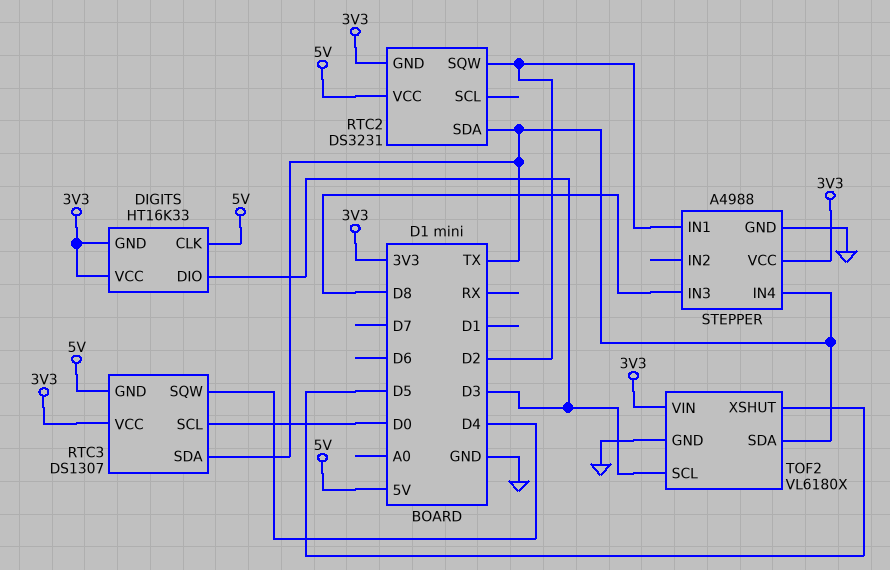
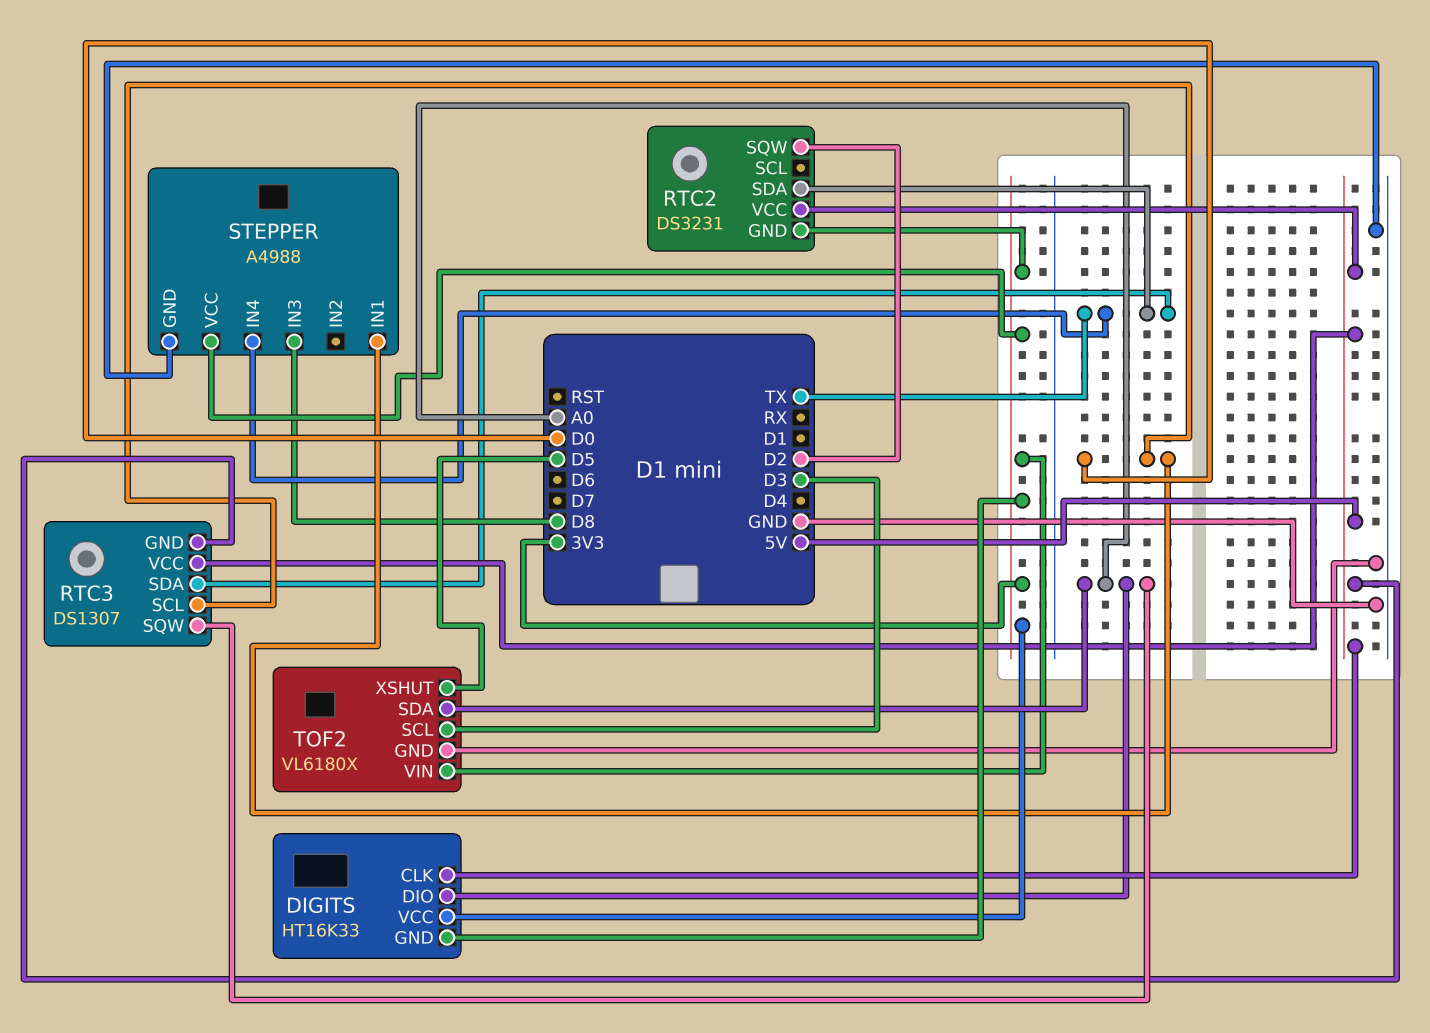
DIGITS pin DIO: D3 -> A0
RTC3 pin SQW: D4 -> A0
RTC3 pin VCC: 3V3 -> 5V
STEPPER pin IN1: D2 -> D0
TOF2 pin SDA: TX -> A0

